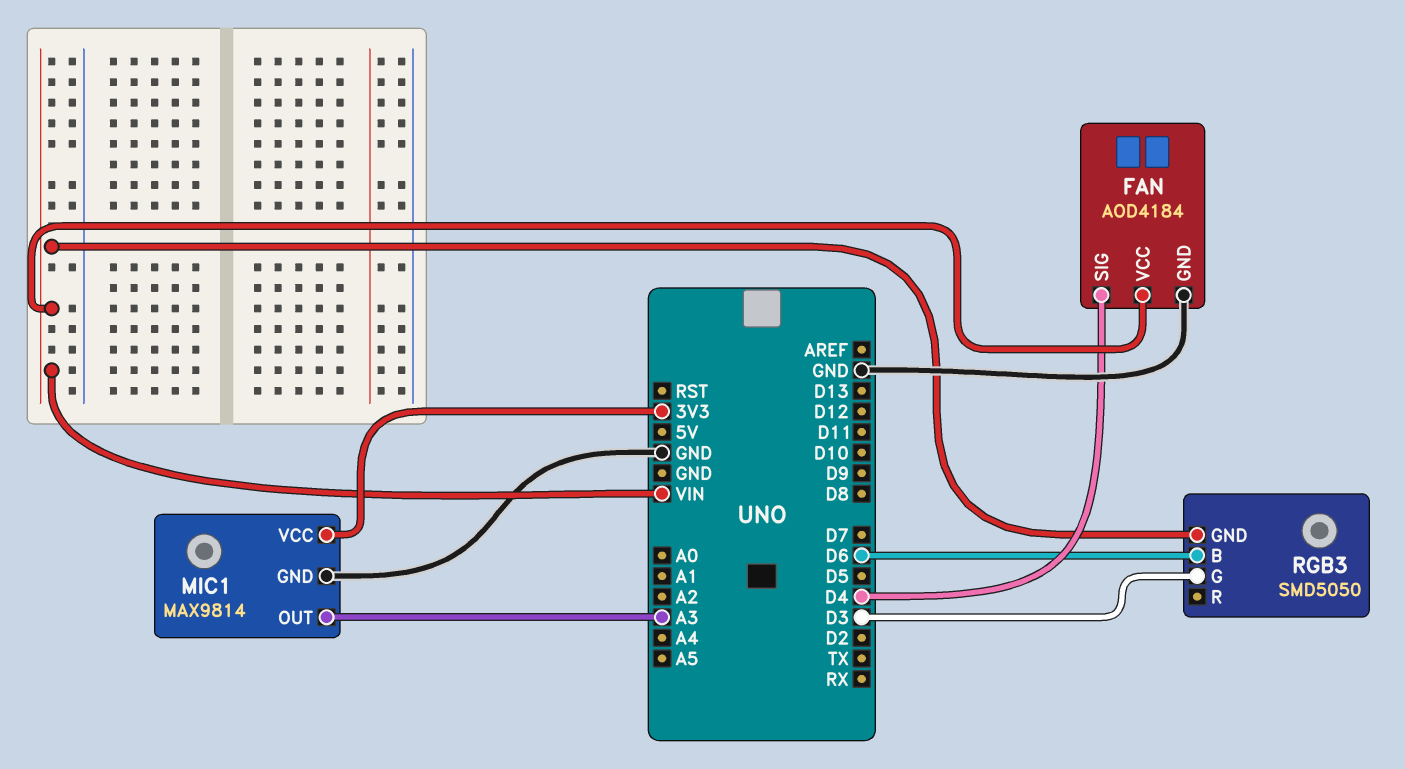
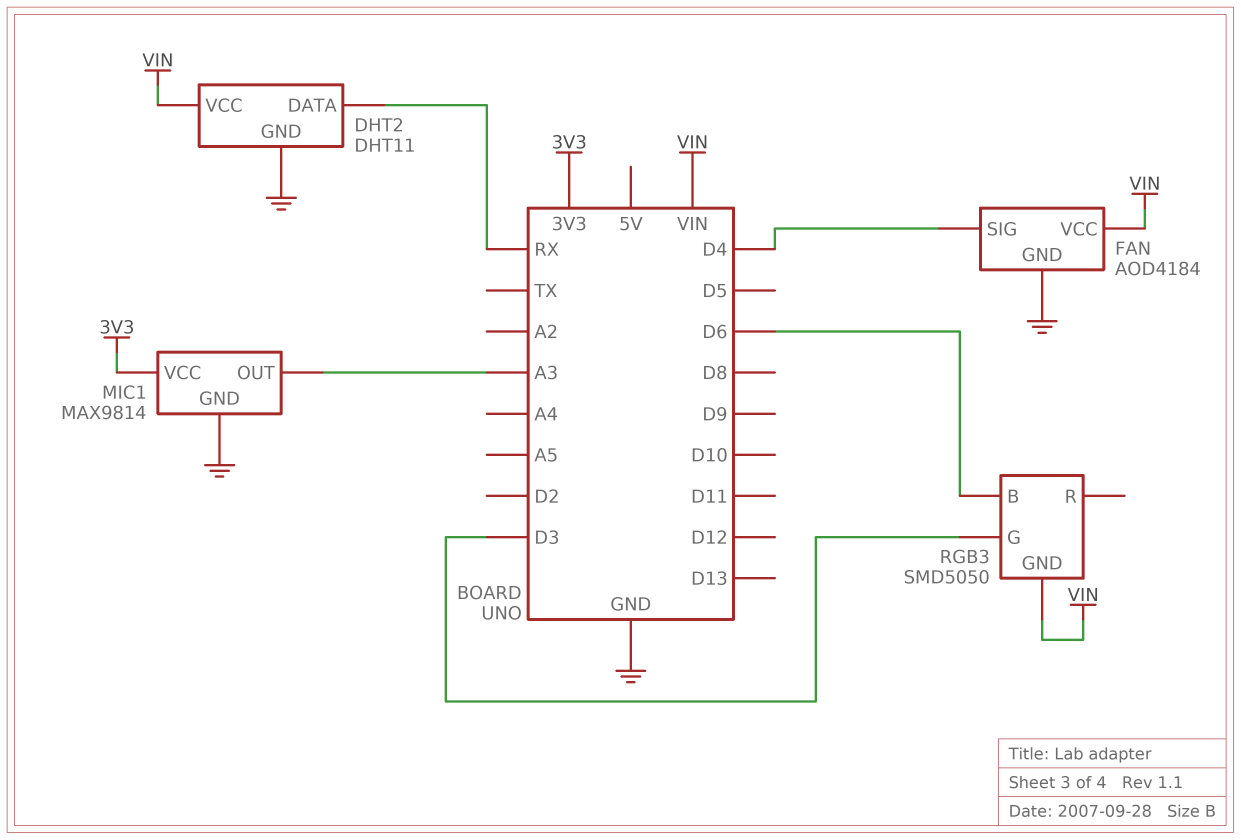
DHT2: none -> DHT11
DHT2 pin DATA: none -> RX
DHT2 pin GND: none -> GND
DHT2 pin VCC: none -> VIN

